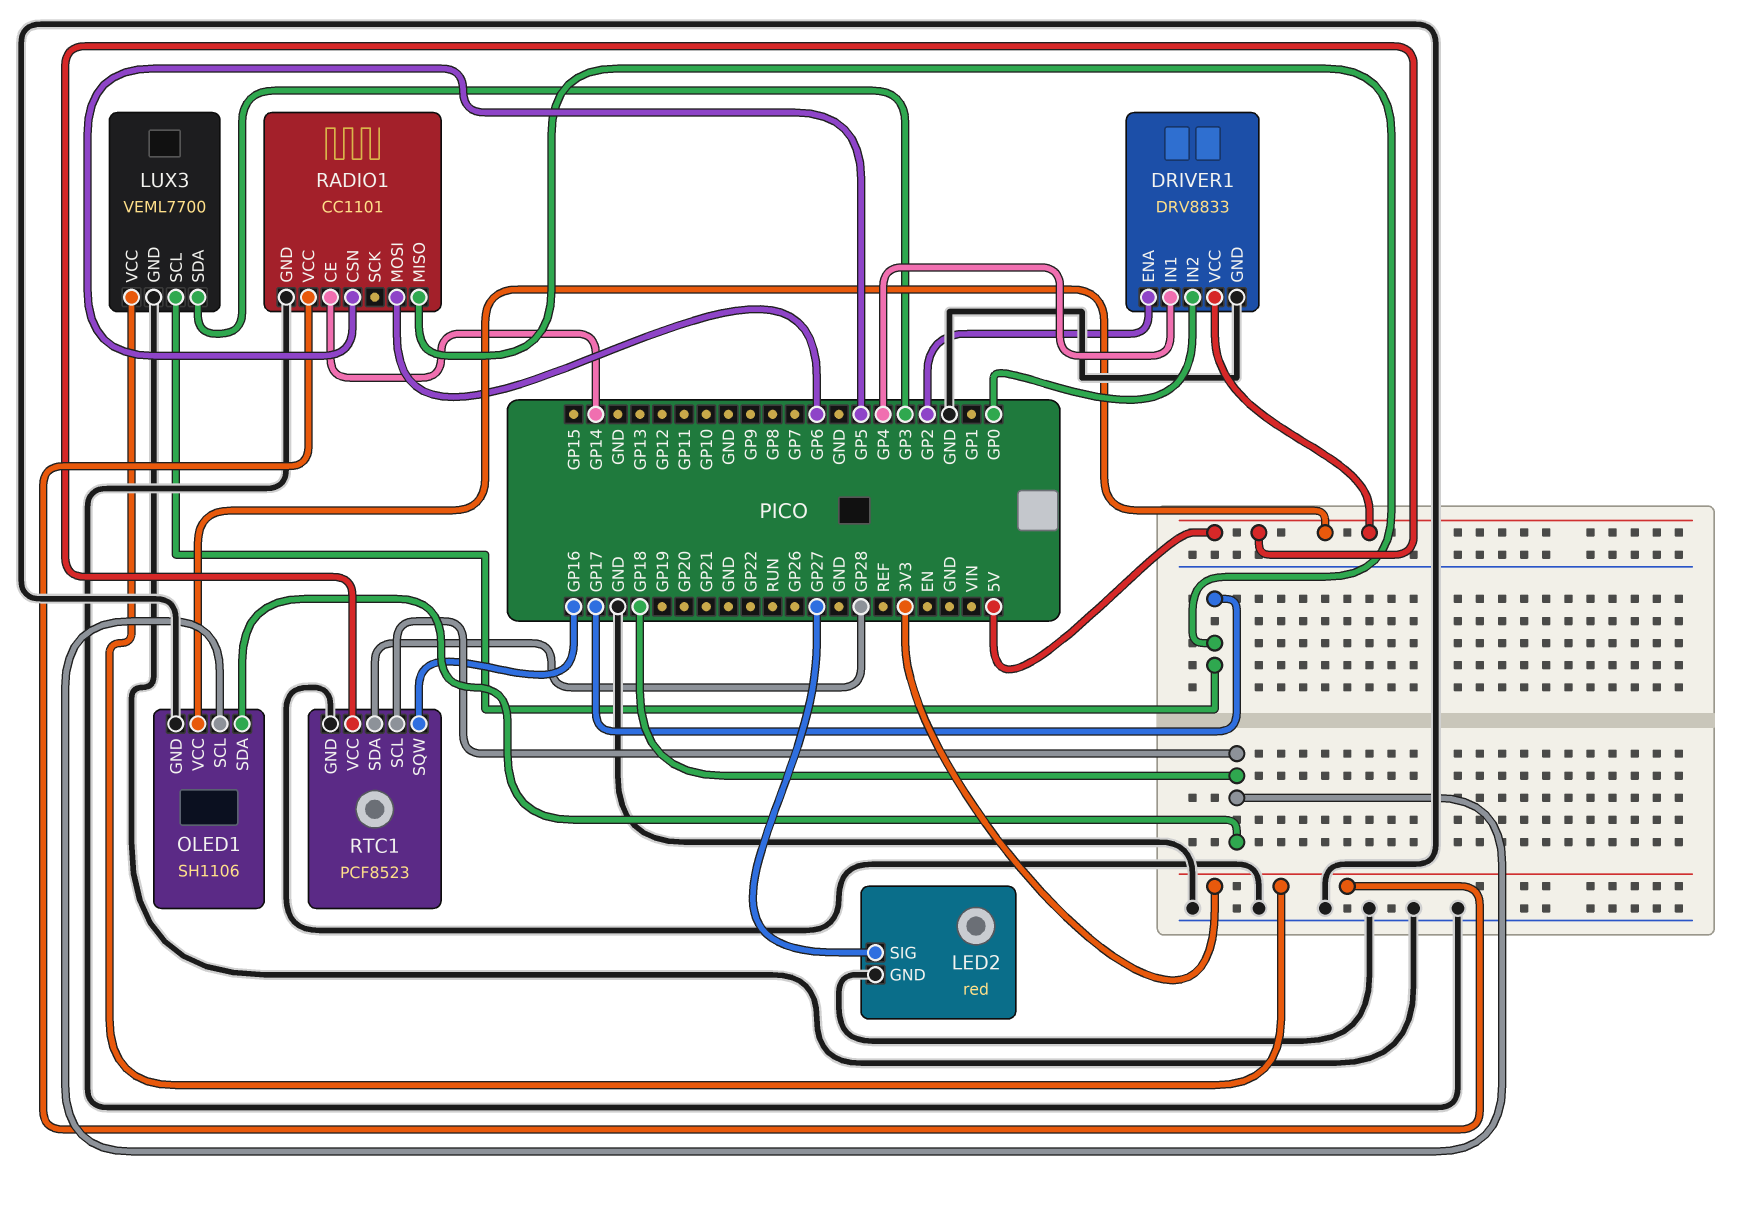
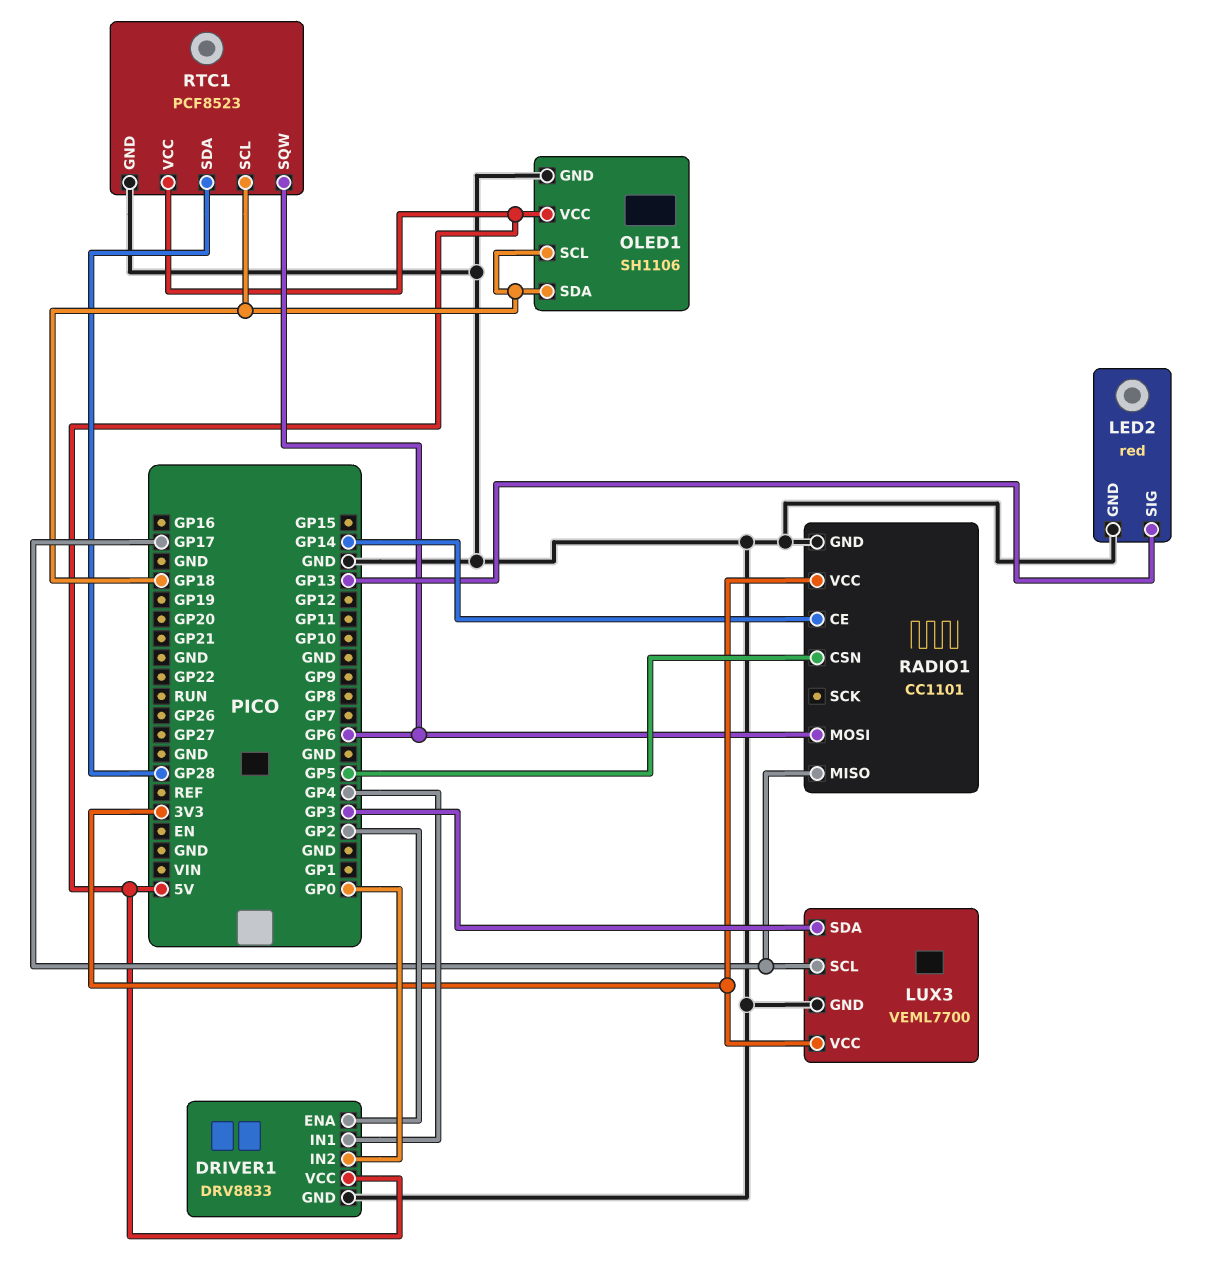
LED2 pin SIG: GP27 -> GP13
RTC1 pin SQW: GP16 -> GP6

